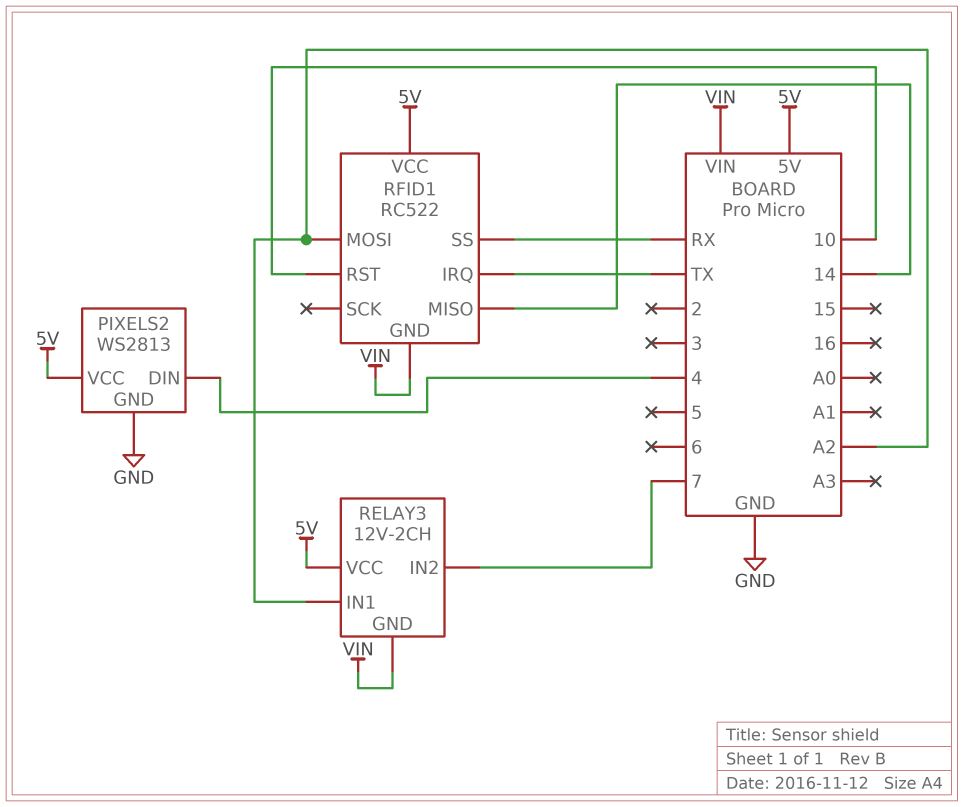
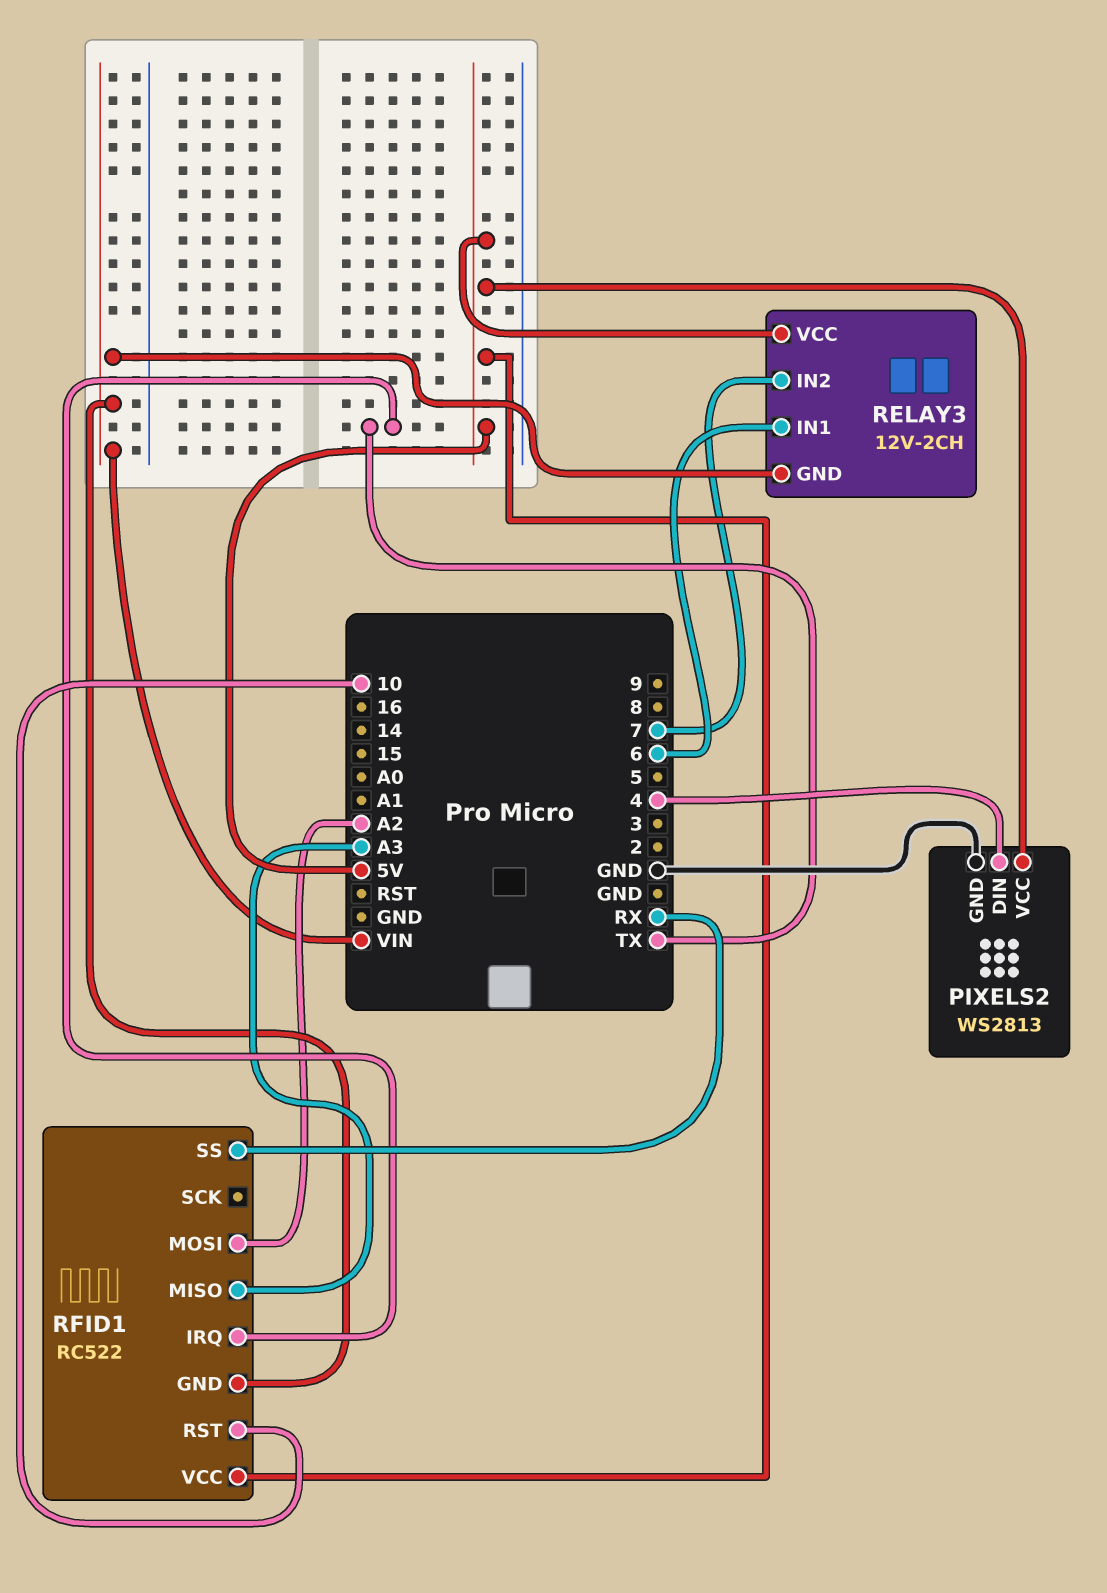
RELAY3 pin IN1: A2 -> 6
RFID1 pin MISO: 14 -> A3

